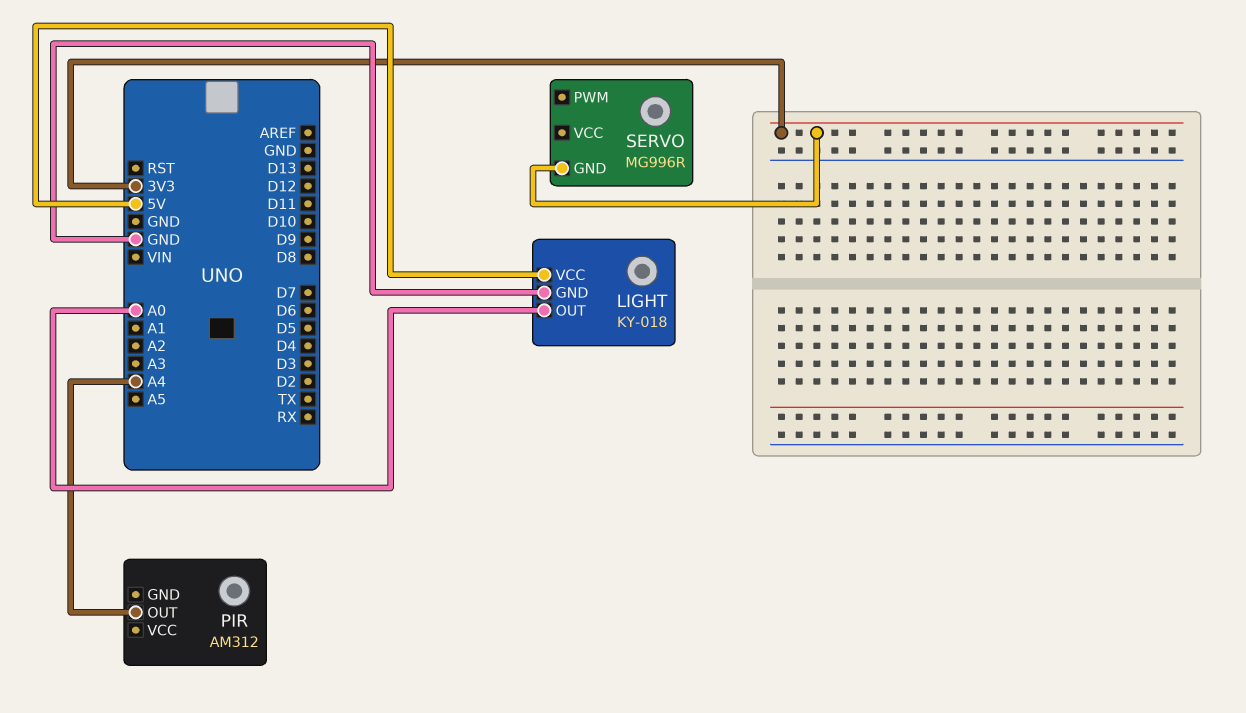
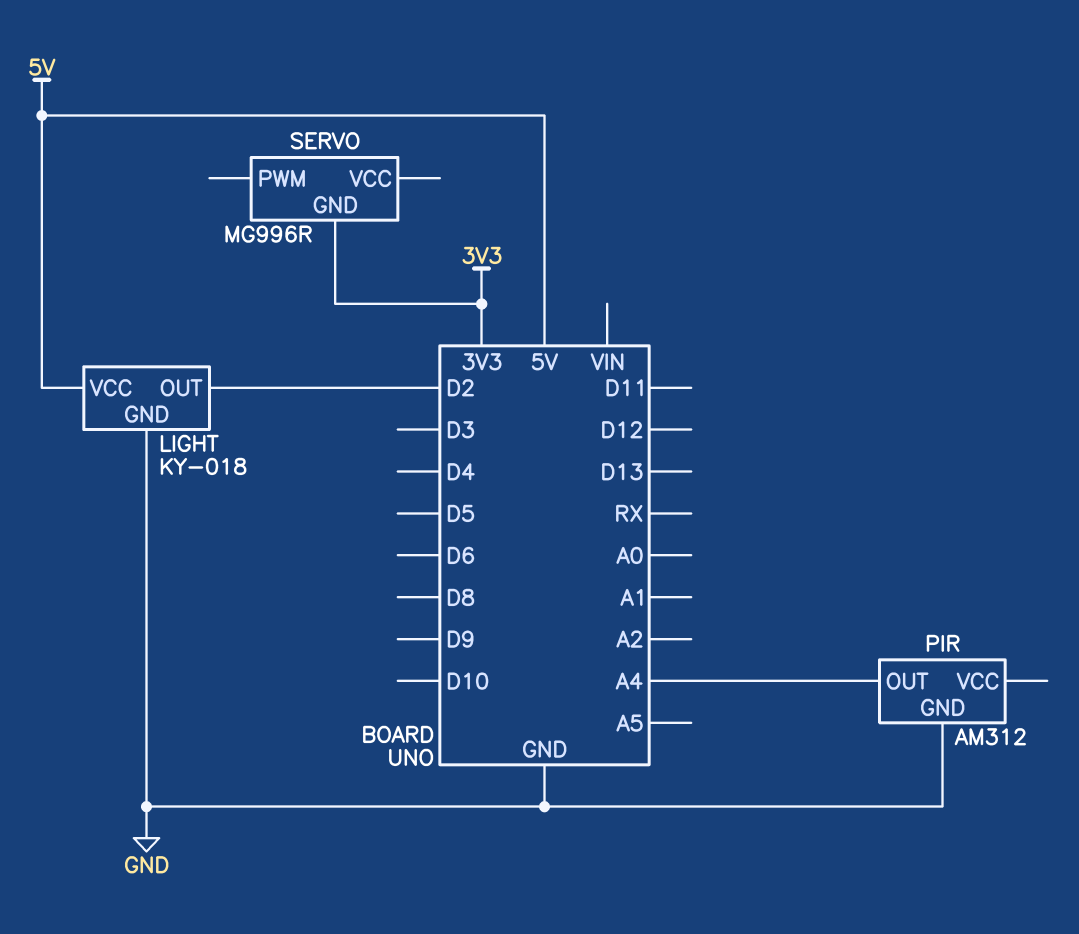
LIGHT pin OUT: A0 -> D2
PIR pin GND: none -> GND

